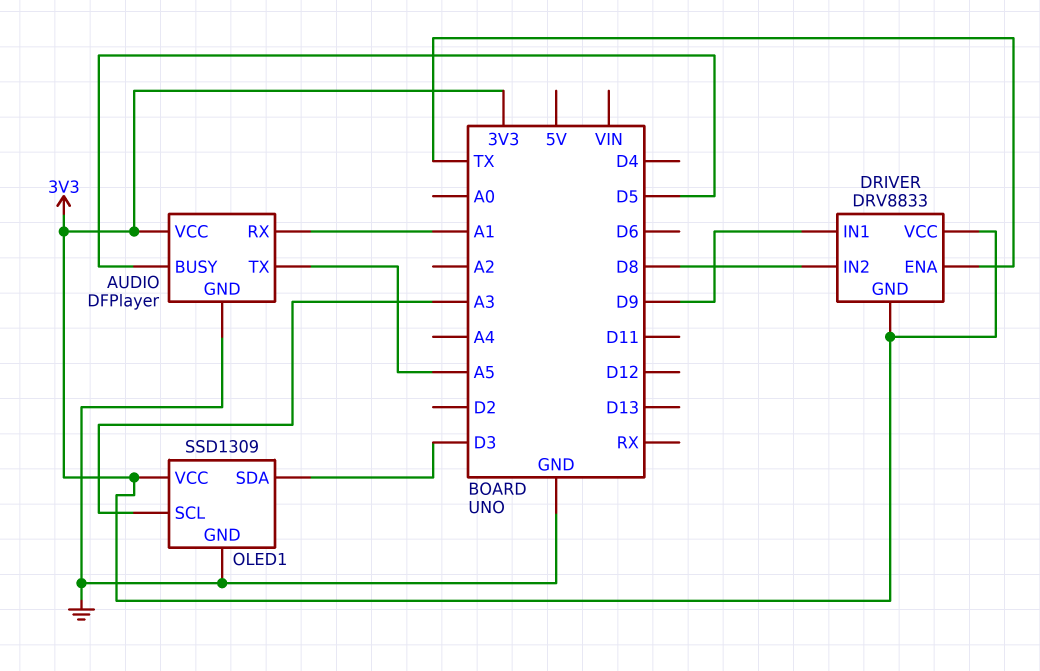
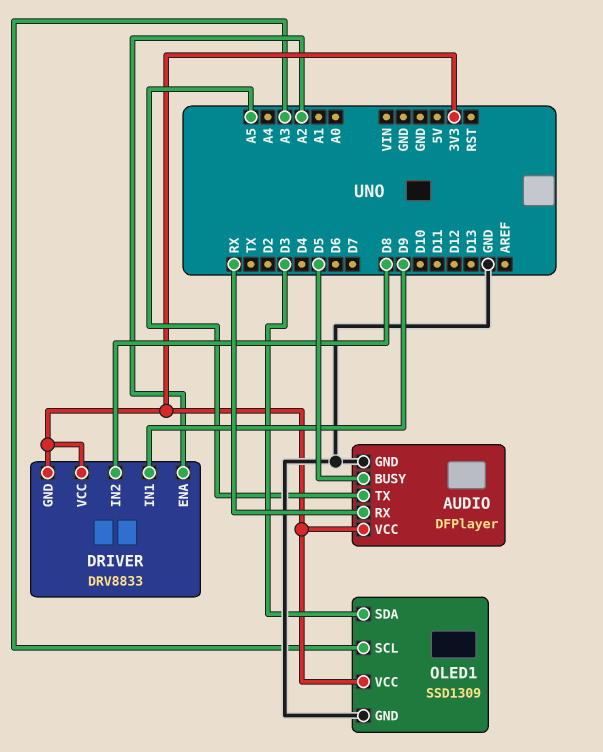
AUDIO pin RX: A1 -> RX
DRIVER pin ENA: TX -> A2

